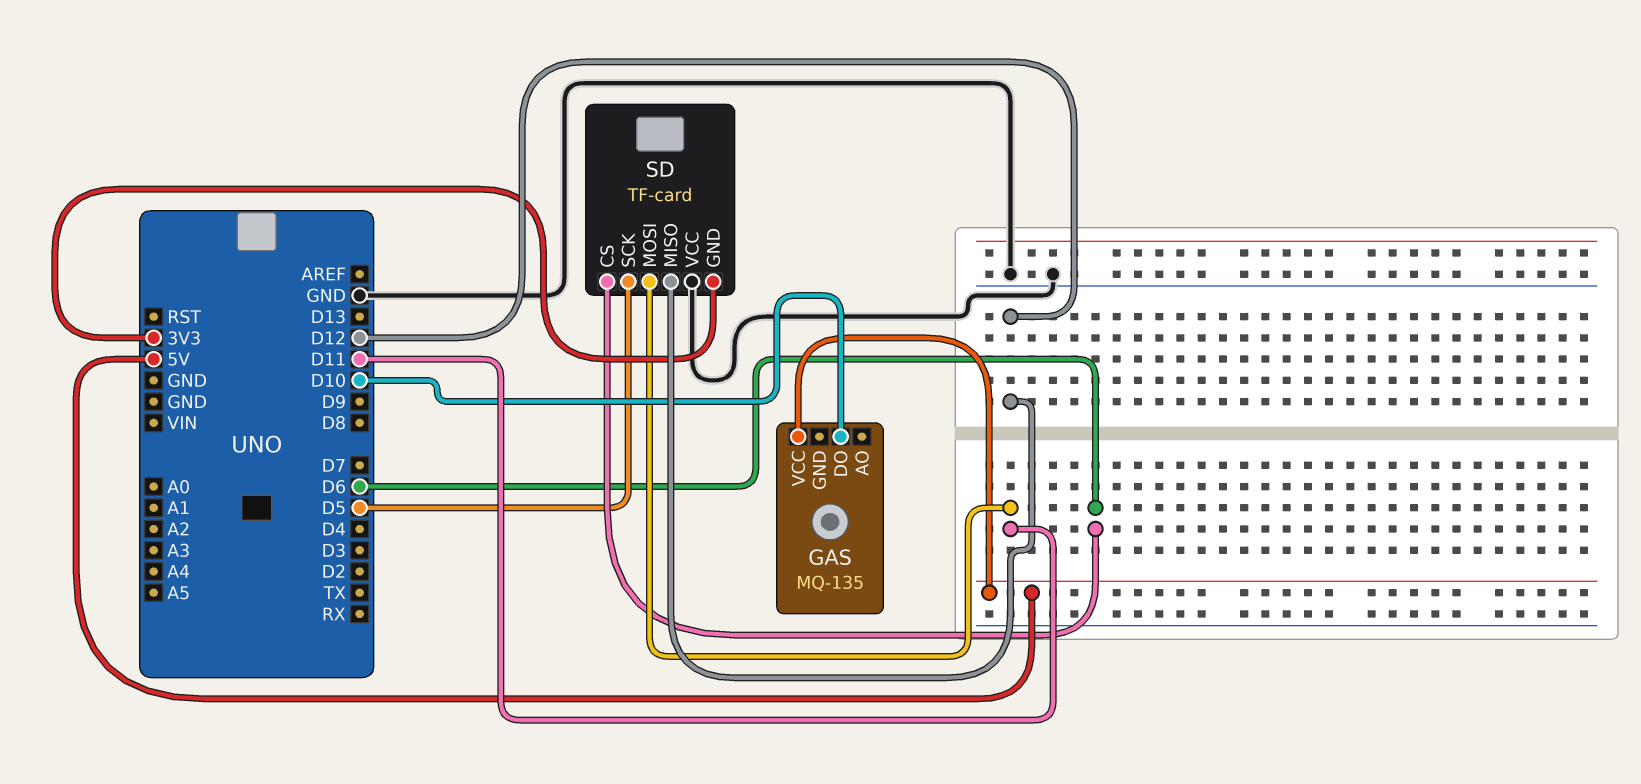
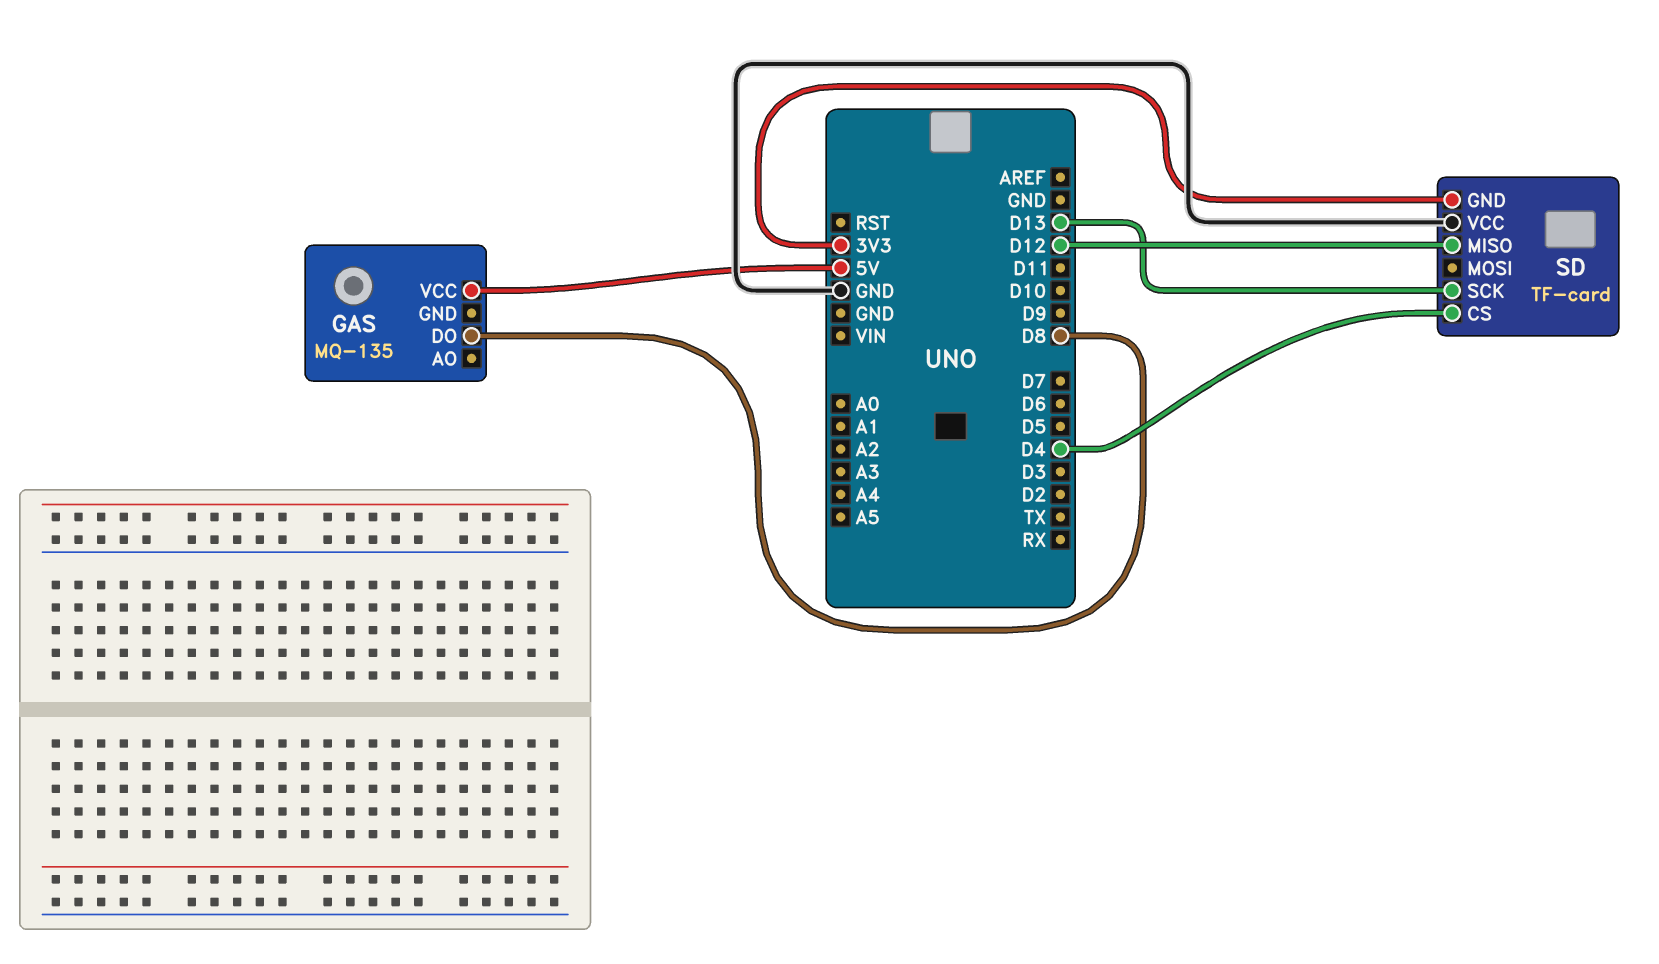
GAS pin DO: D10 -> D8
SD pin CS: D6 -> D4
SD pin MOSI: D11 -> none
SD pin SCK: D5 -> D13

